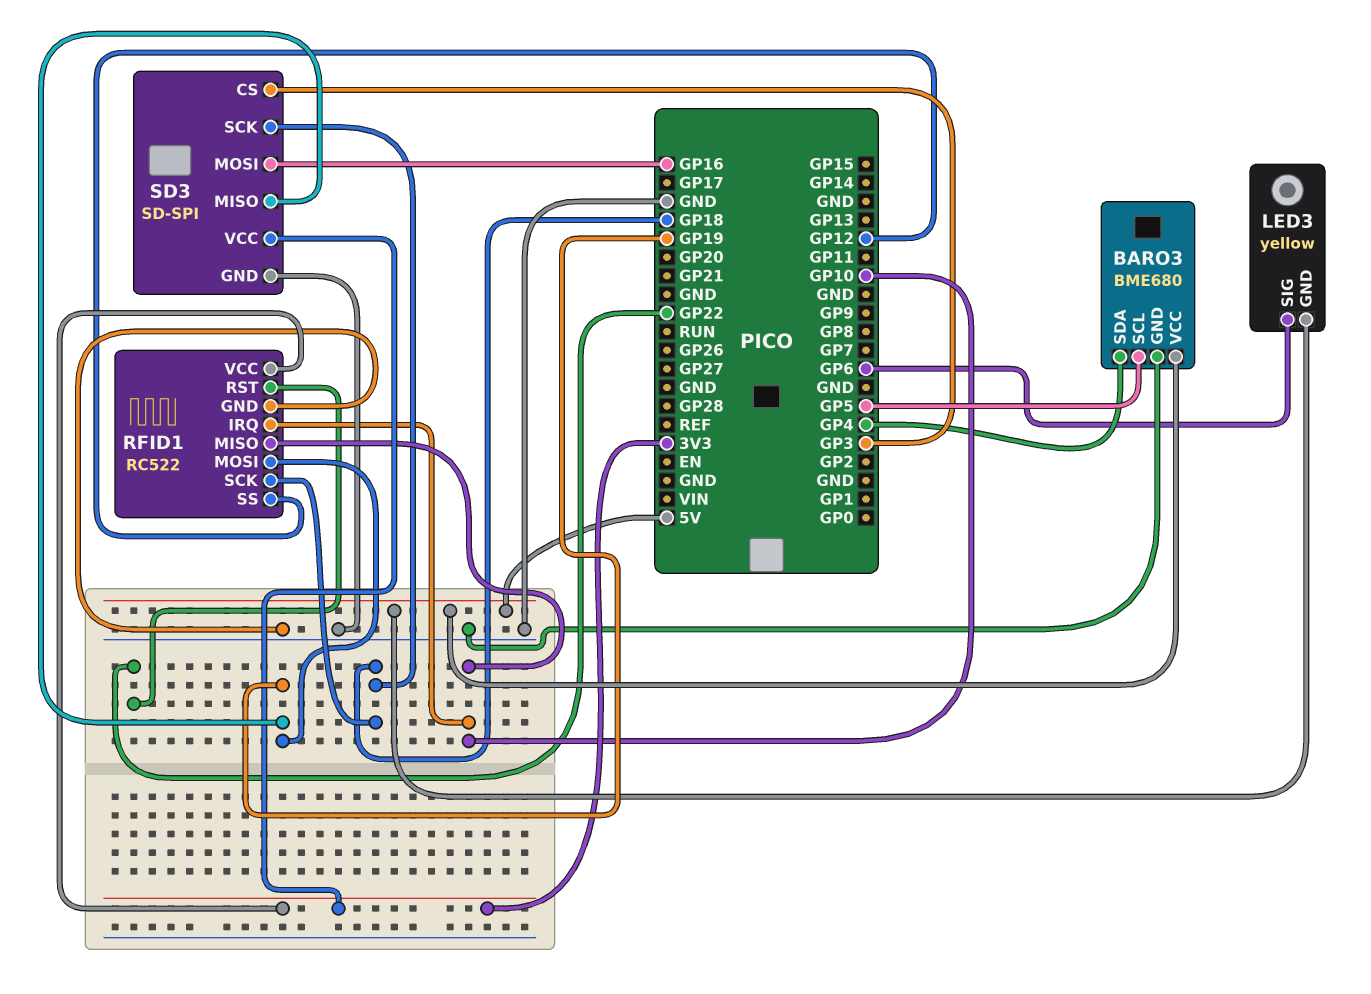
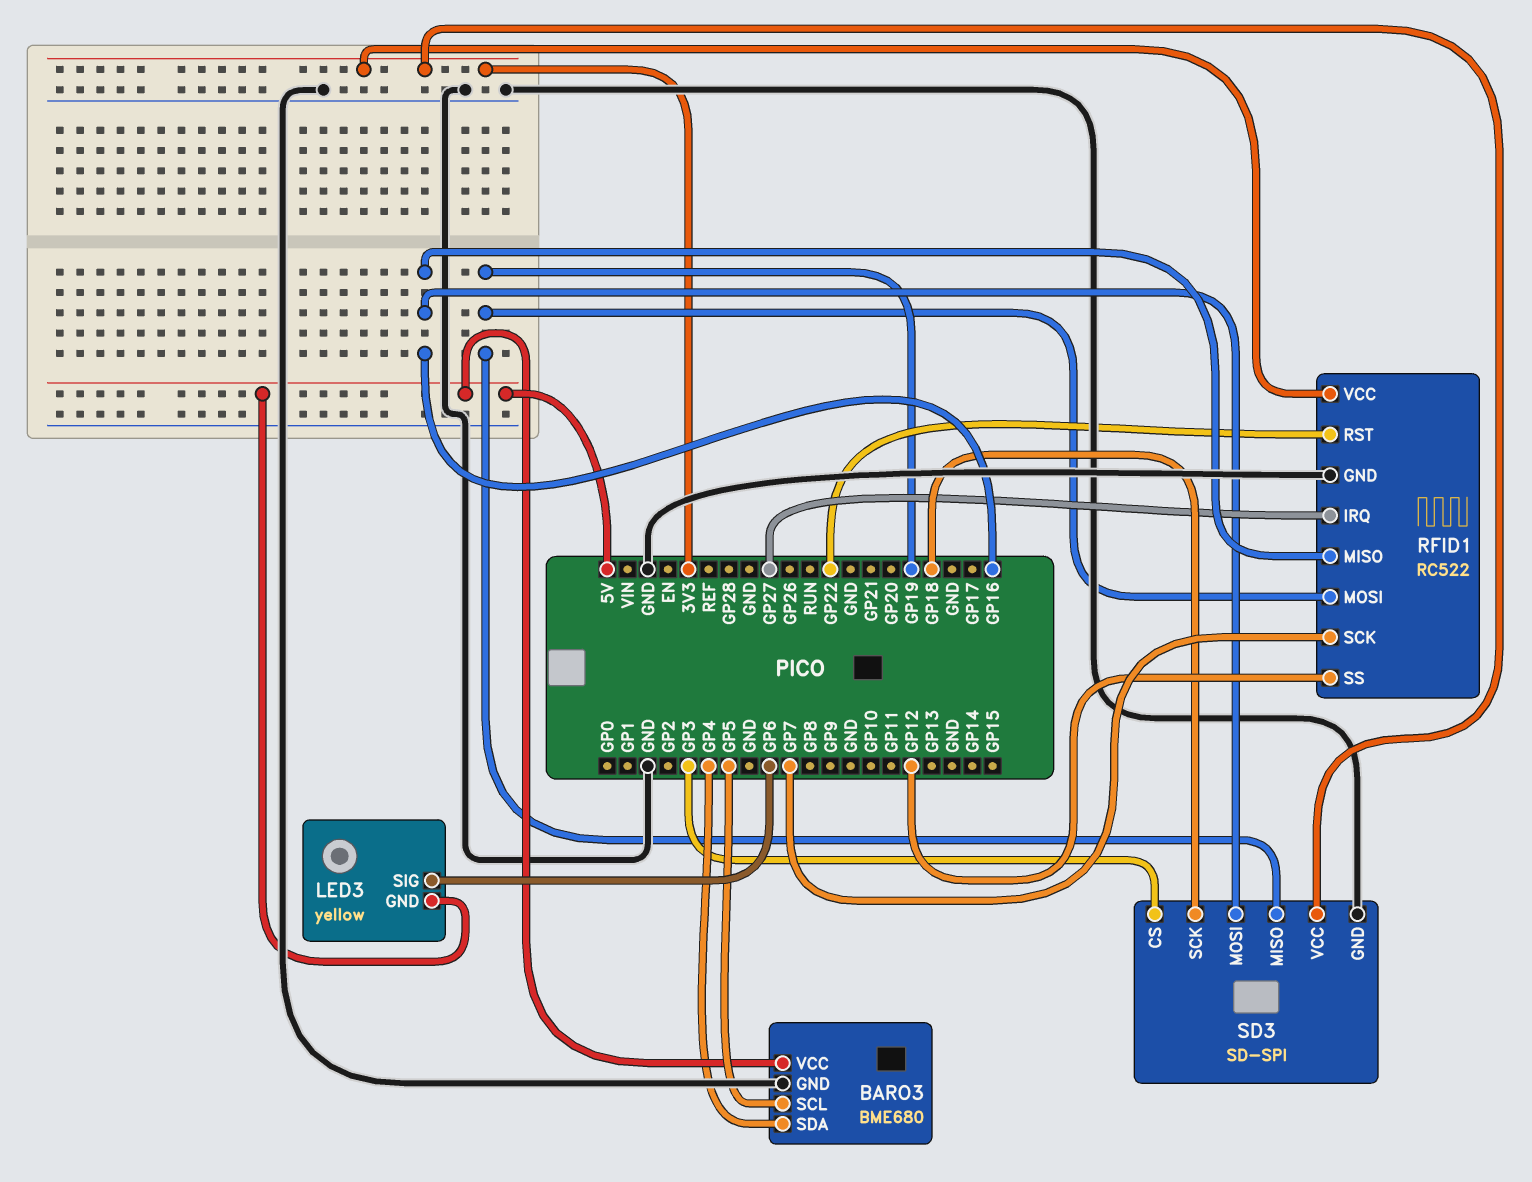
RFID1 pin IRQ: GP10 -> GP27
RFID1 pin MISO: GP10 -> GP16
RFID1 pin SCK: GP18 -> GP7

